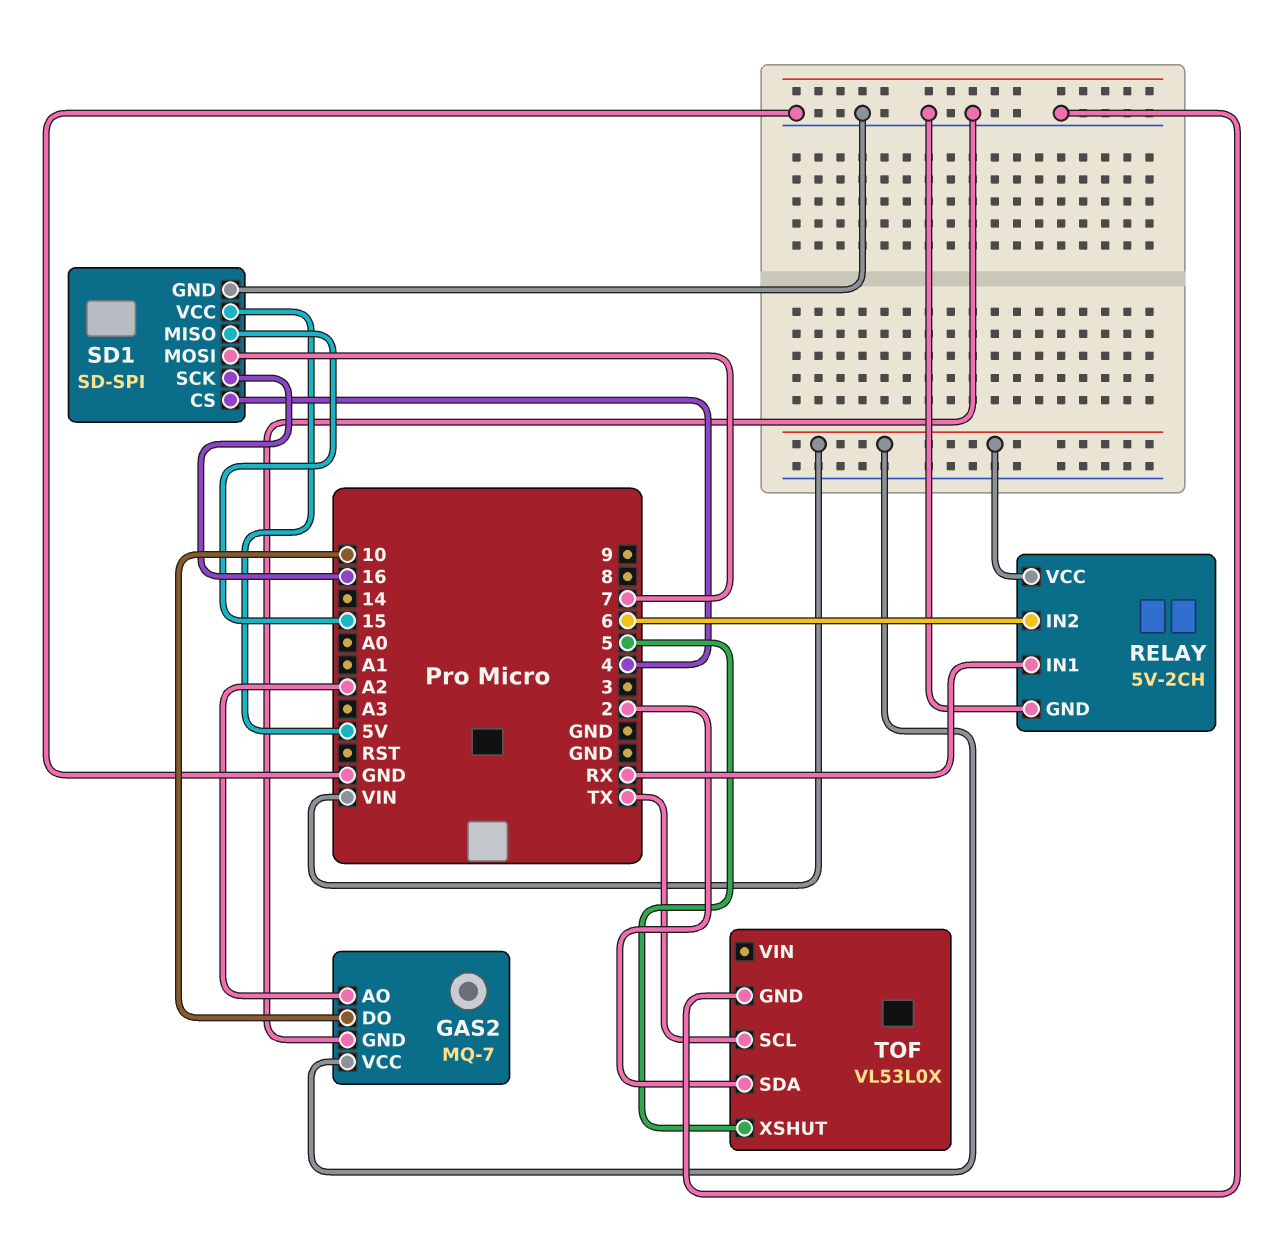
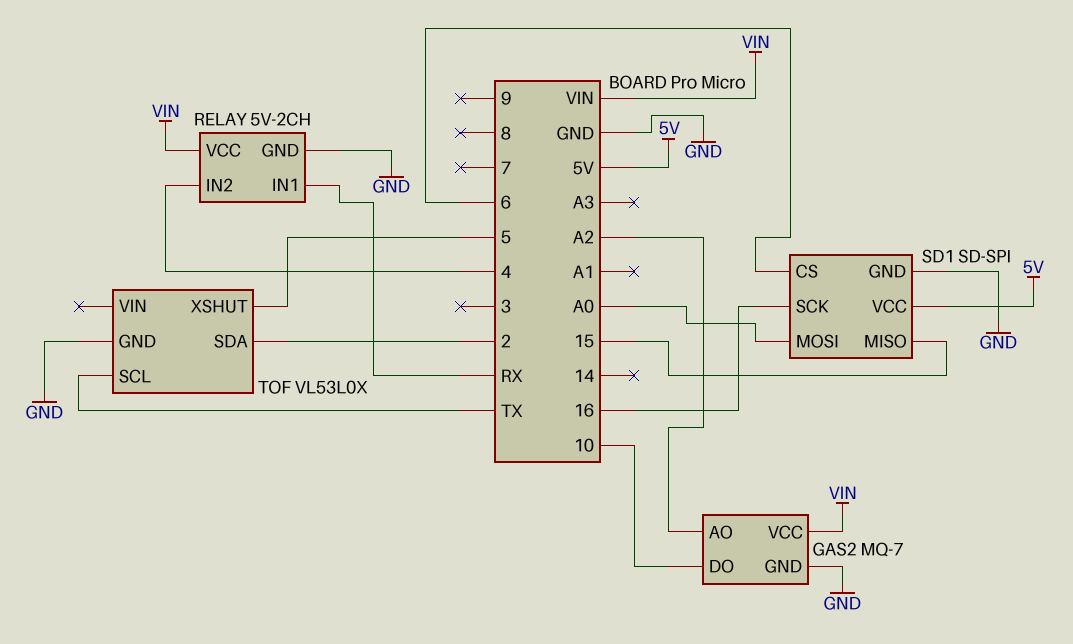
RELAY pin IN2: 6 -> 4
SD1 pin CS: 4 -> 6
SD1 pin MOSI: 7 -> A0

